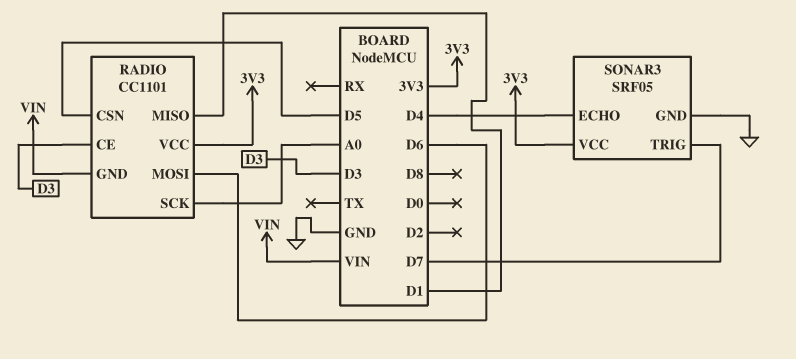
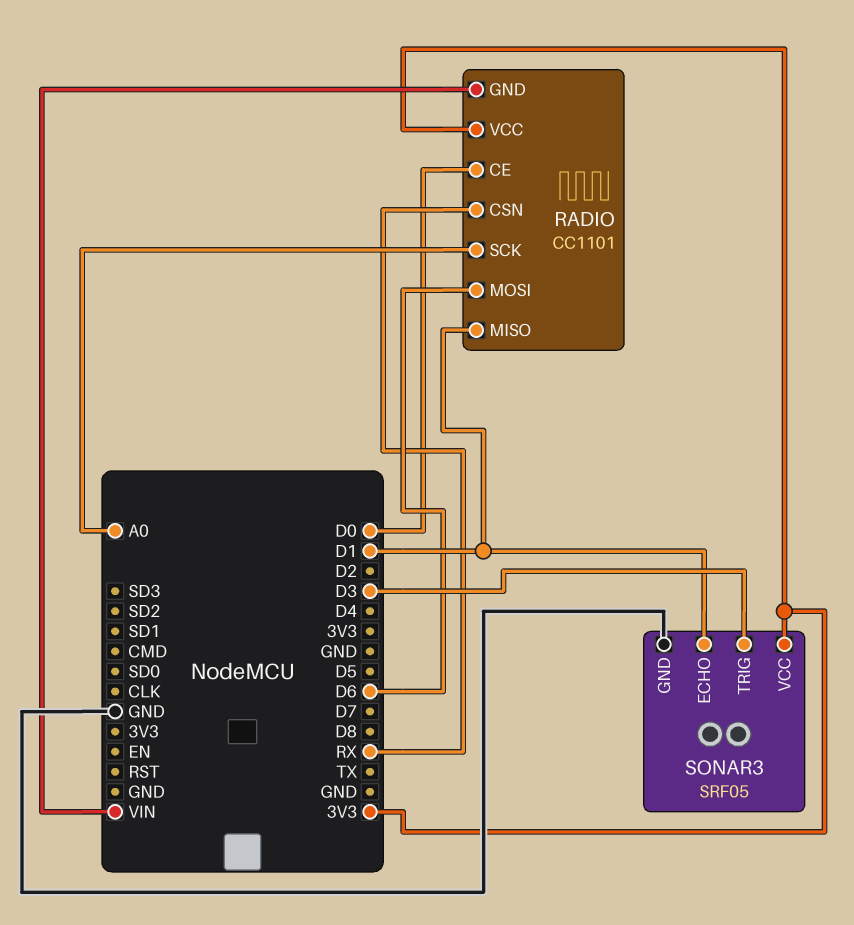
RADIO pin CE: D3 -> D0
RADIO pin CSN: D5 -> RX
SONAR3 pin ECHO: D4 -> D1
SONAR3 pin TRIG: D7 -> D3

